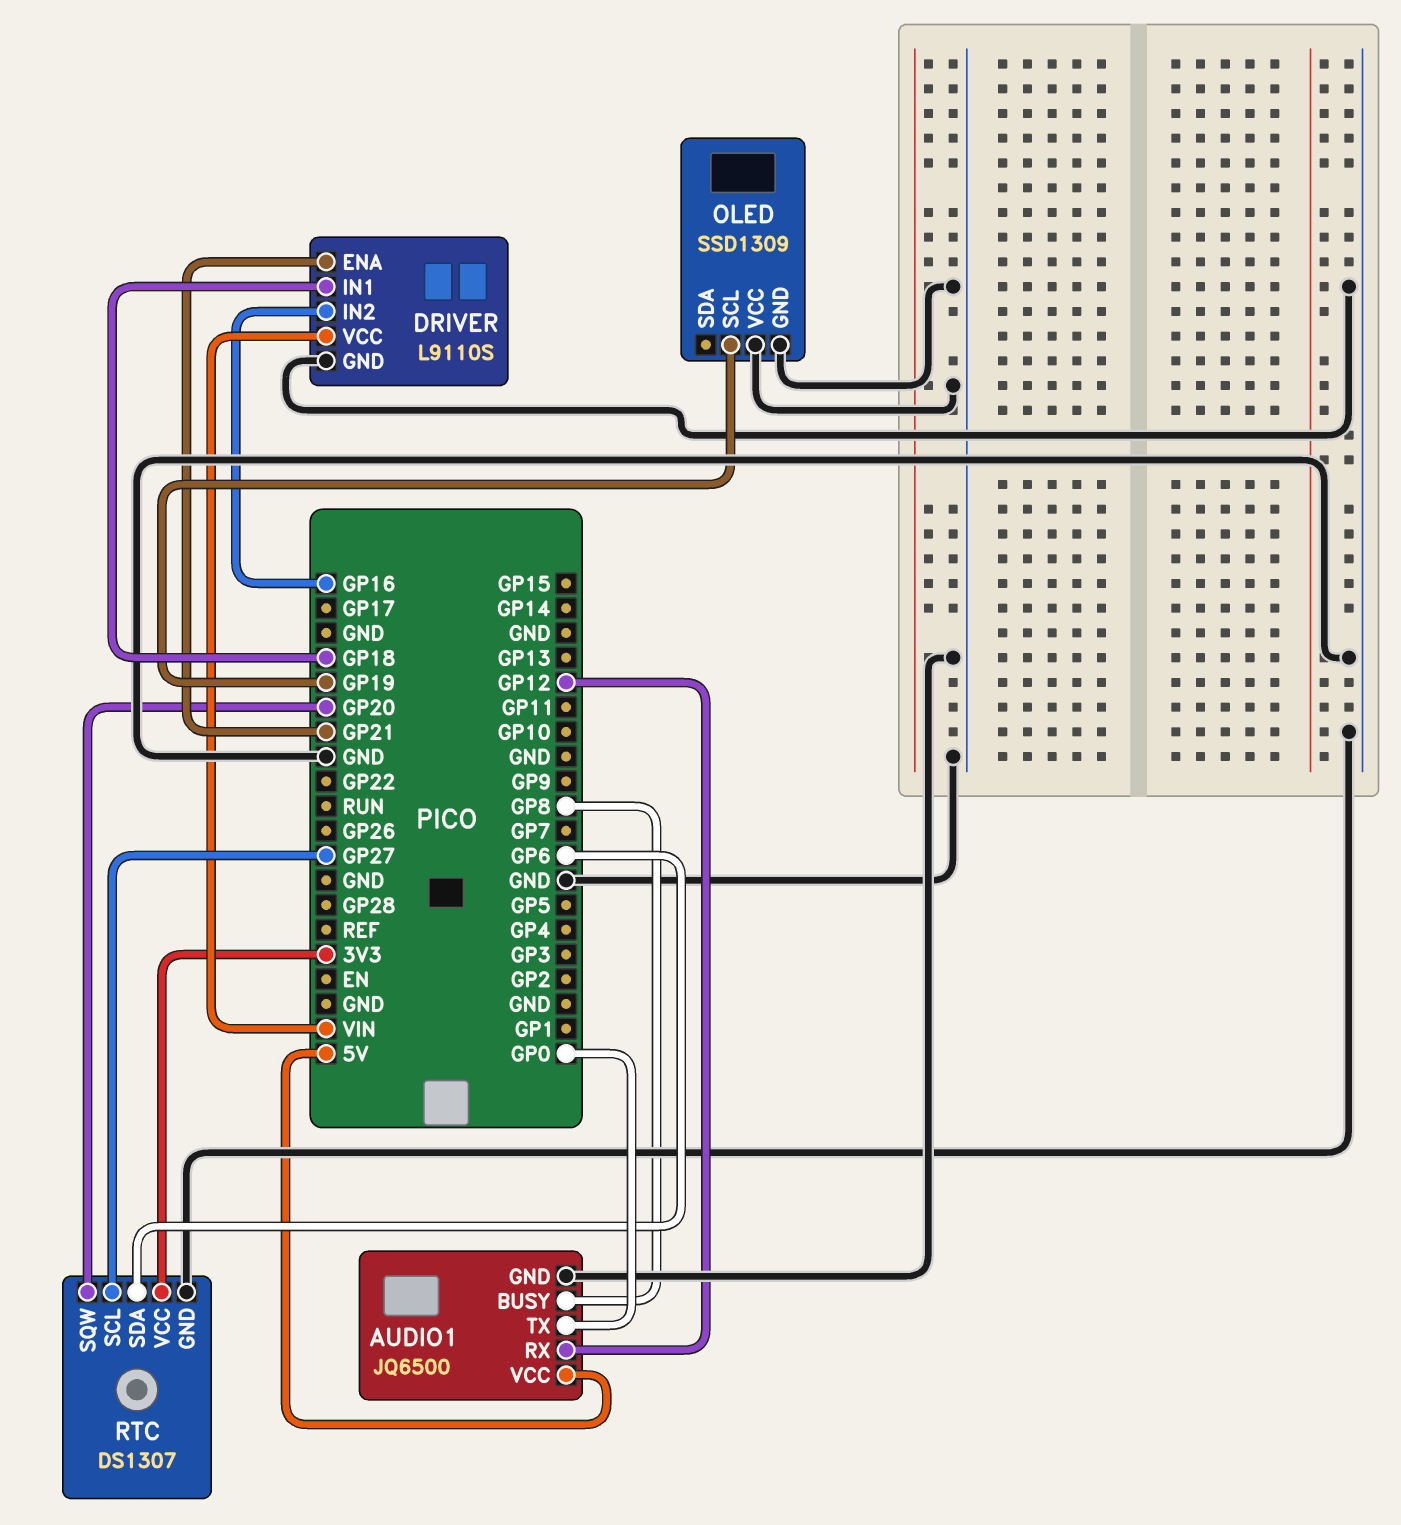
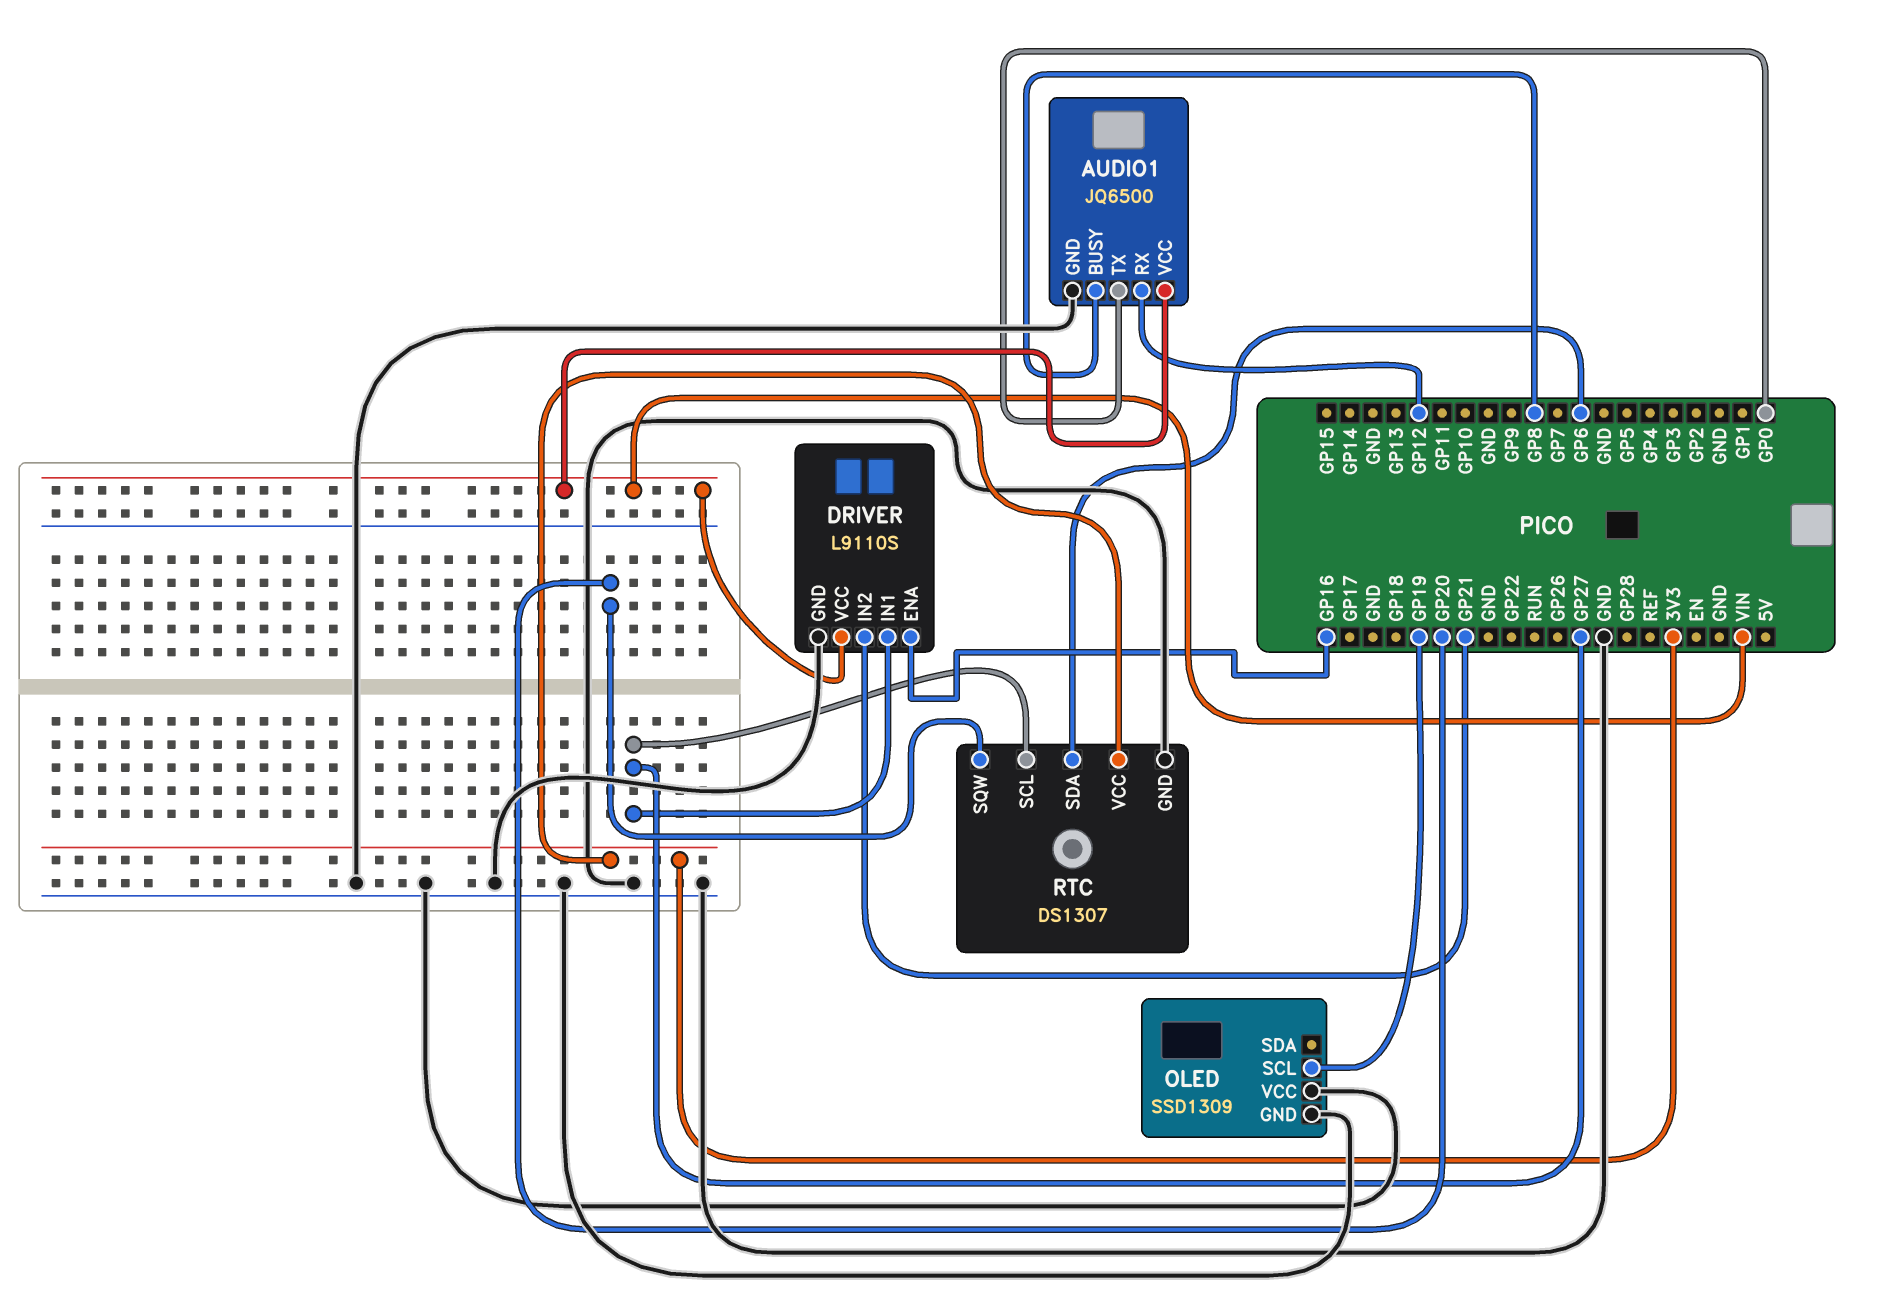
AUDIO1 pin VCC: 5V -> VIN
DRIVER pin ENA: GP21 -> GP16
DRIVER pin IN1: GP18 -> GP27
DRIVER pin IN2: GP16 -> GP21

